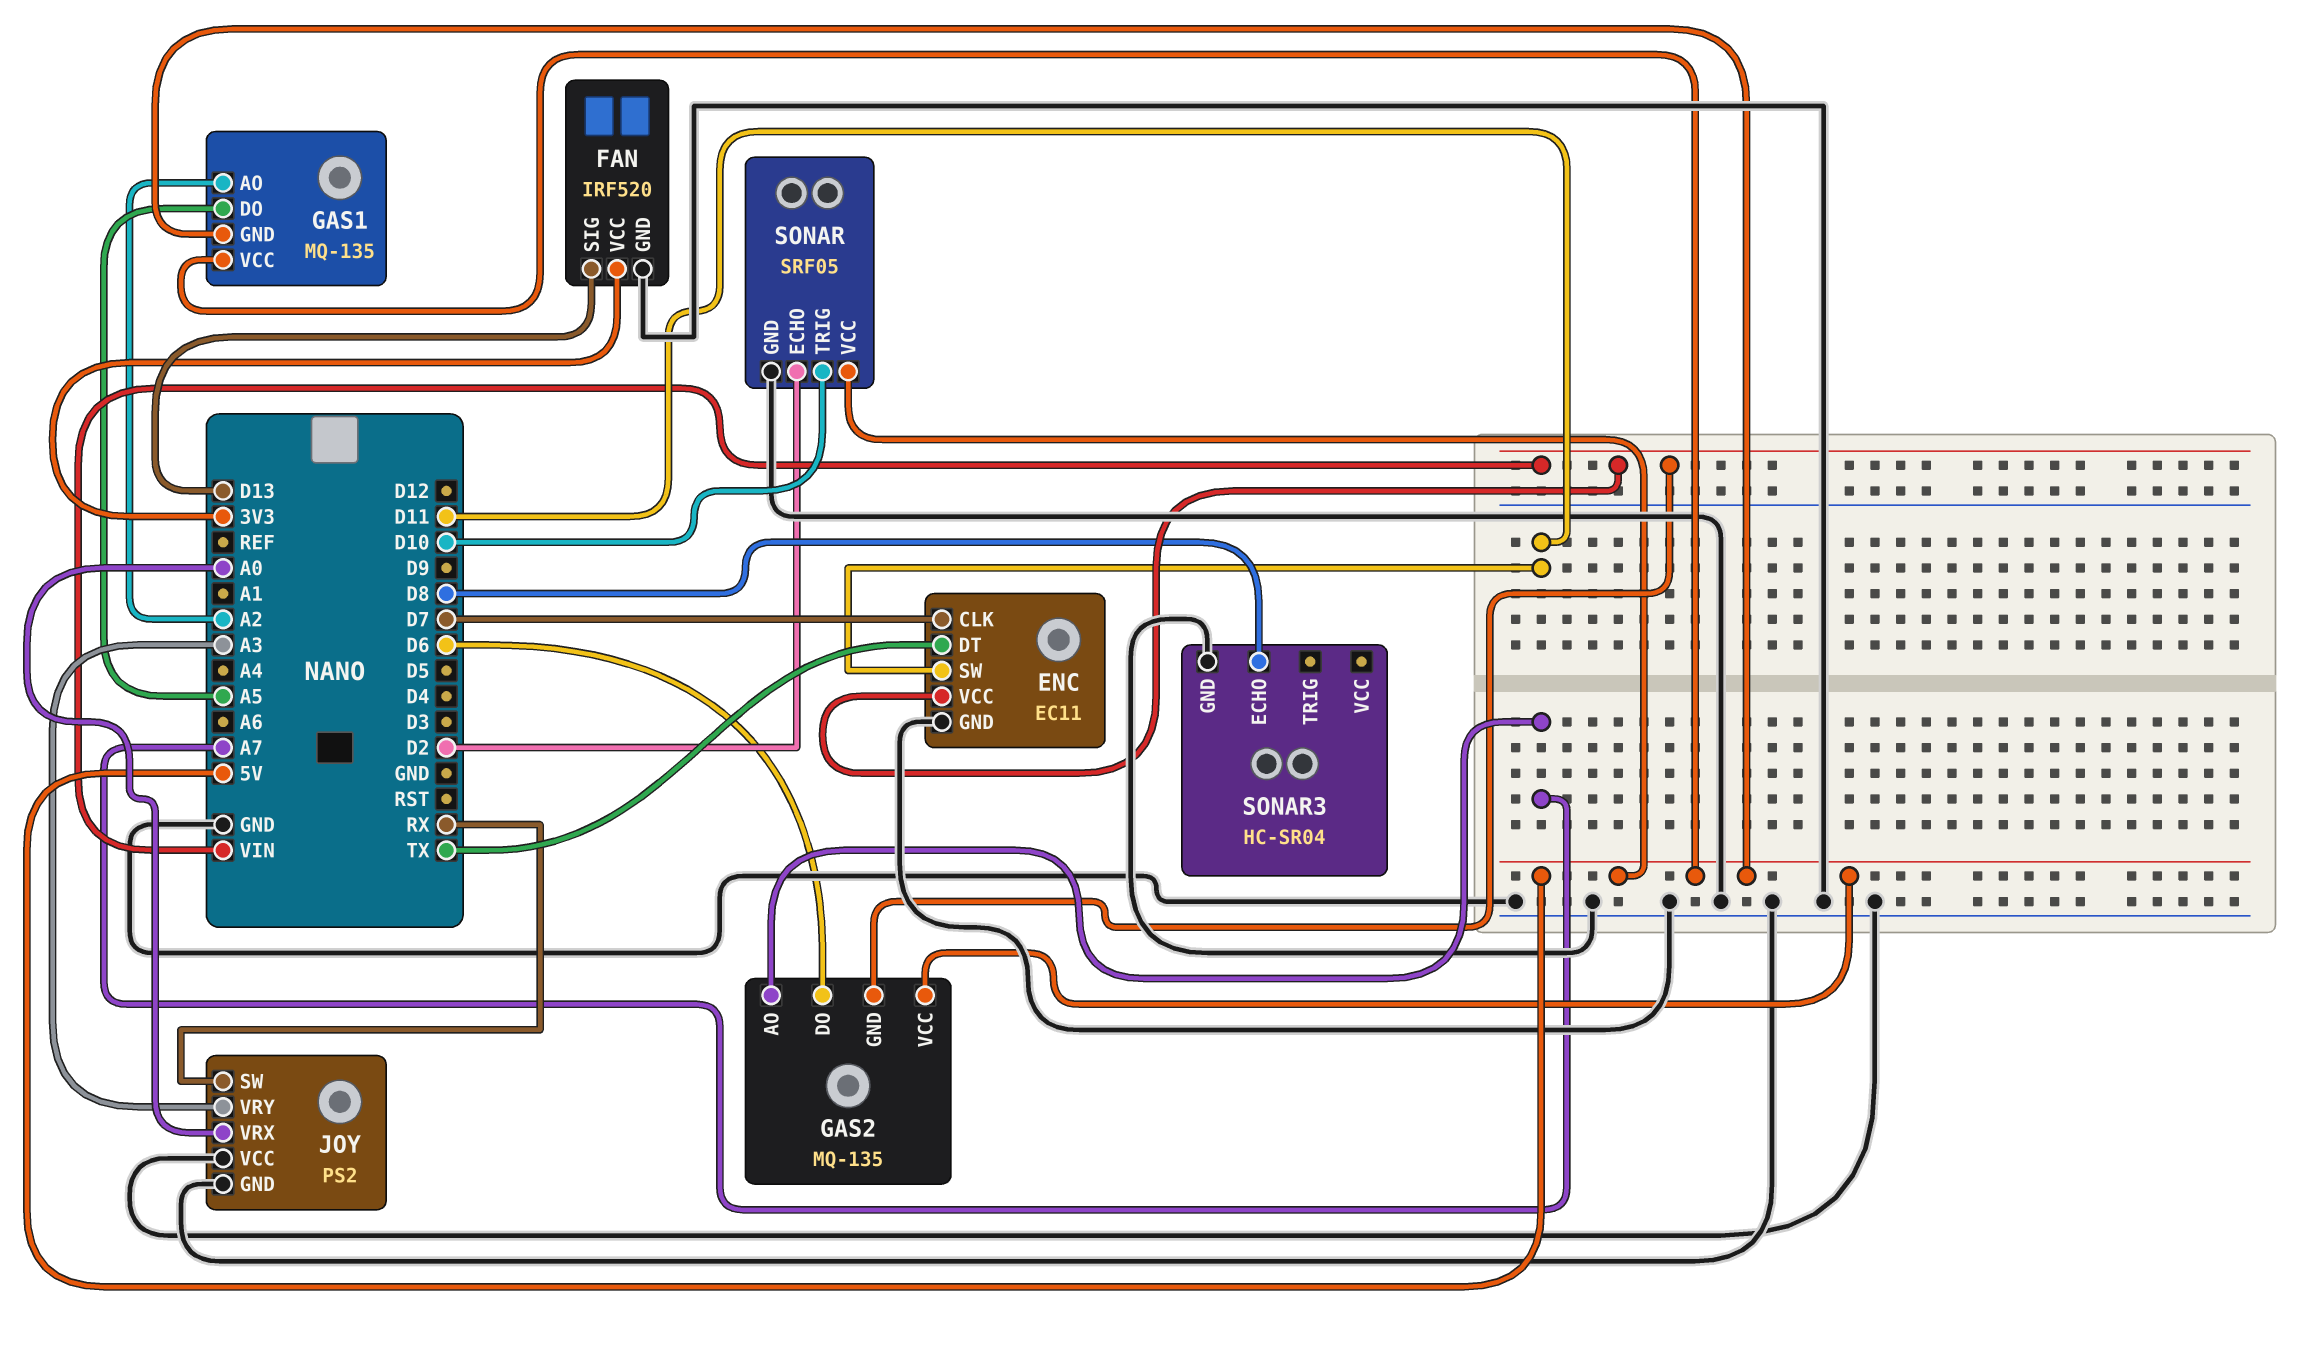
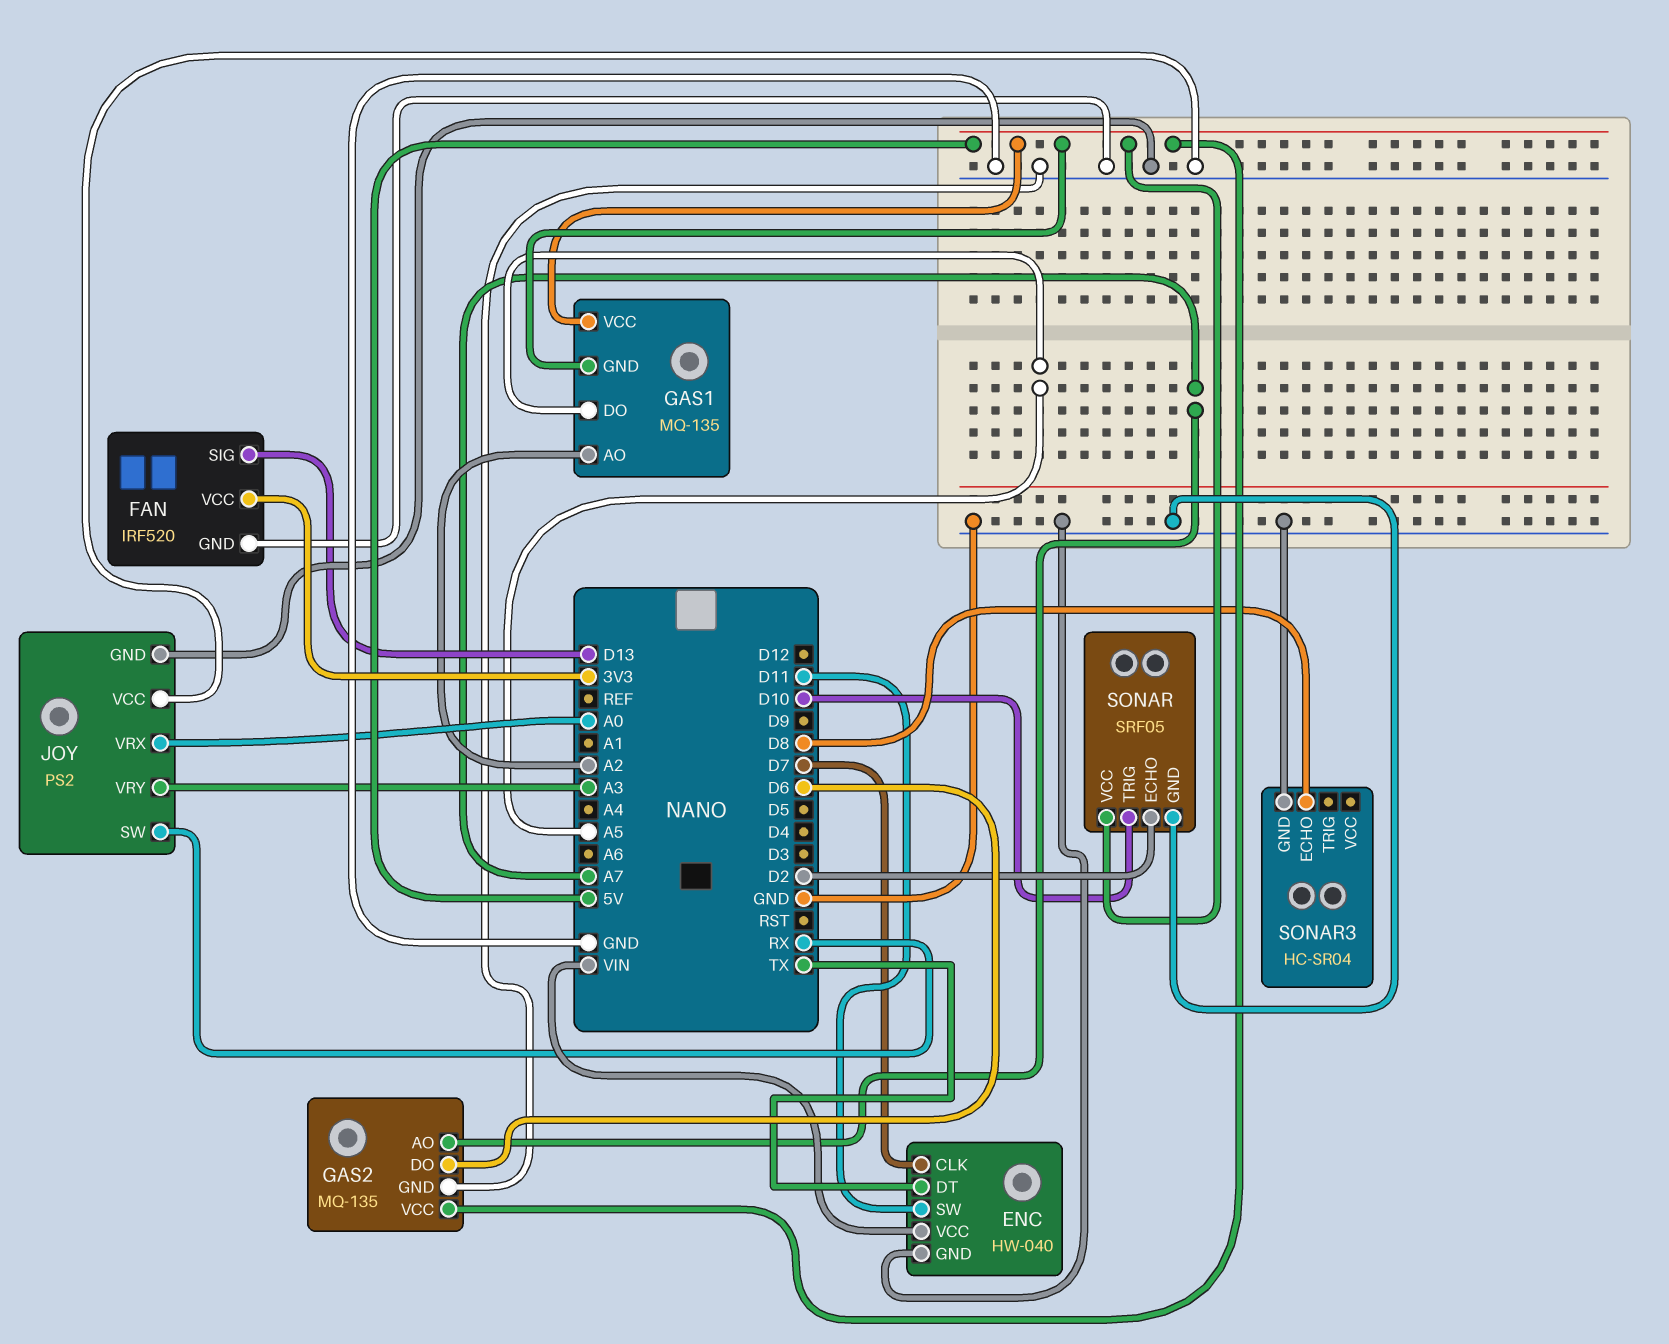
ENC: EC11 -> HW-040
GAS2 pin GND: VIN -> GND

